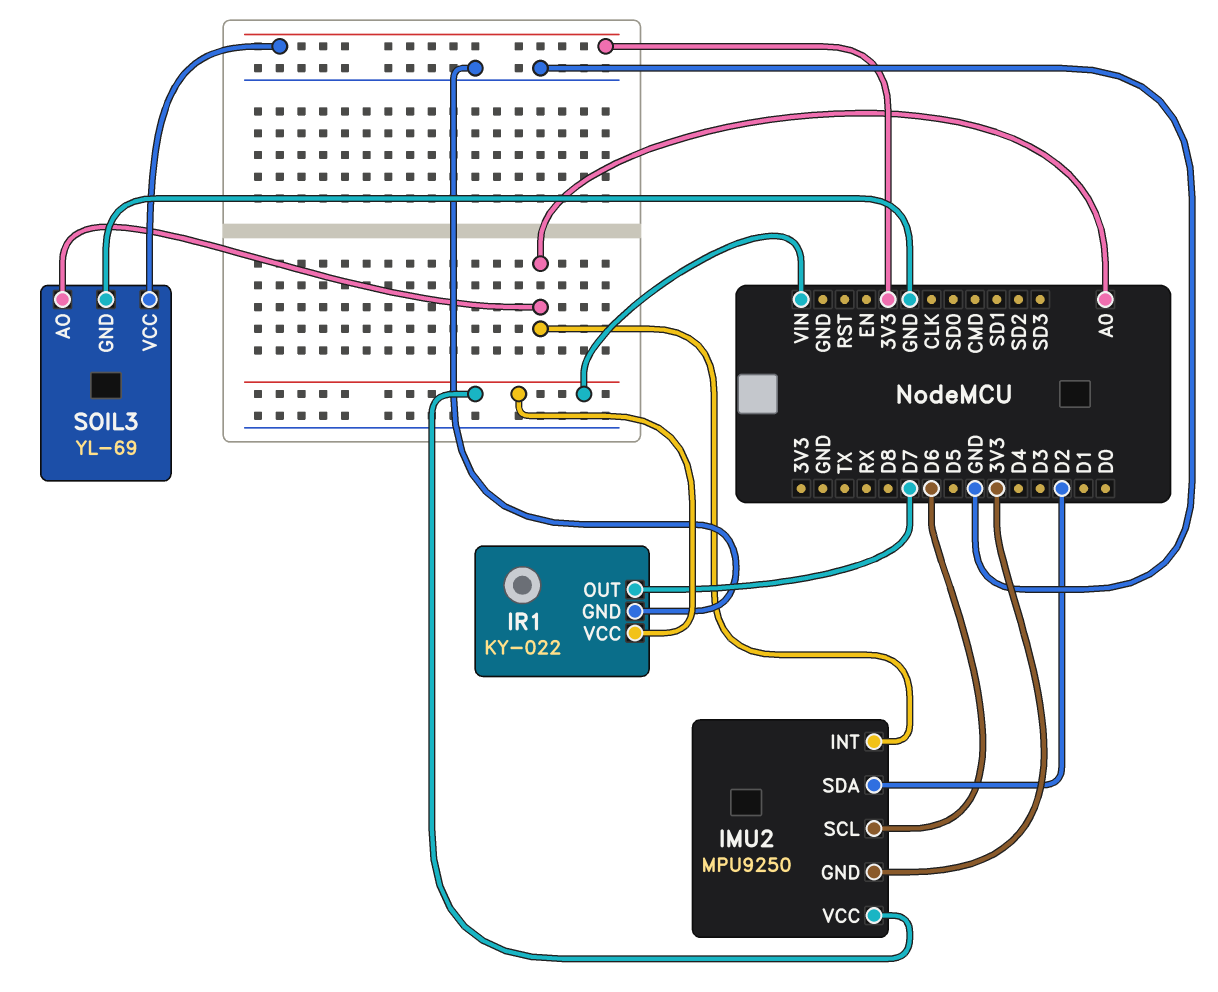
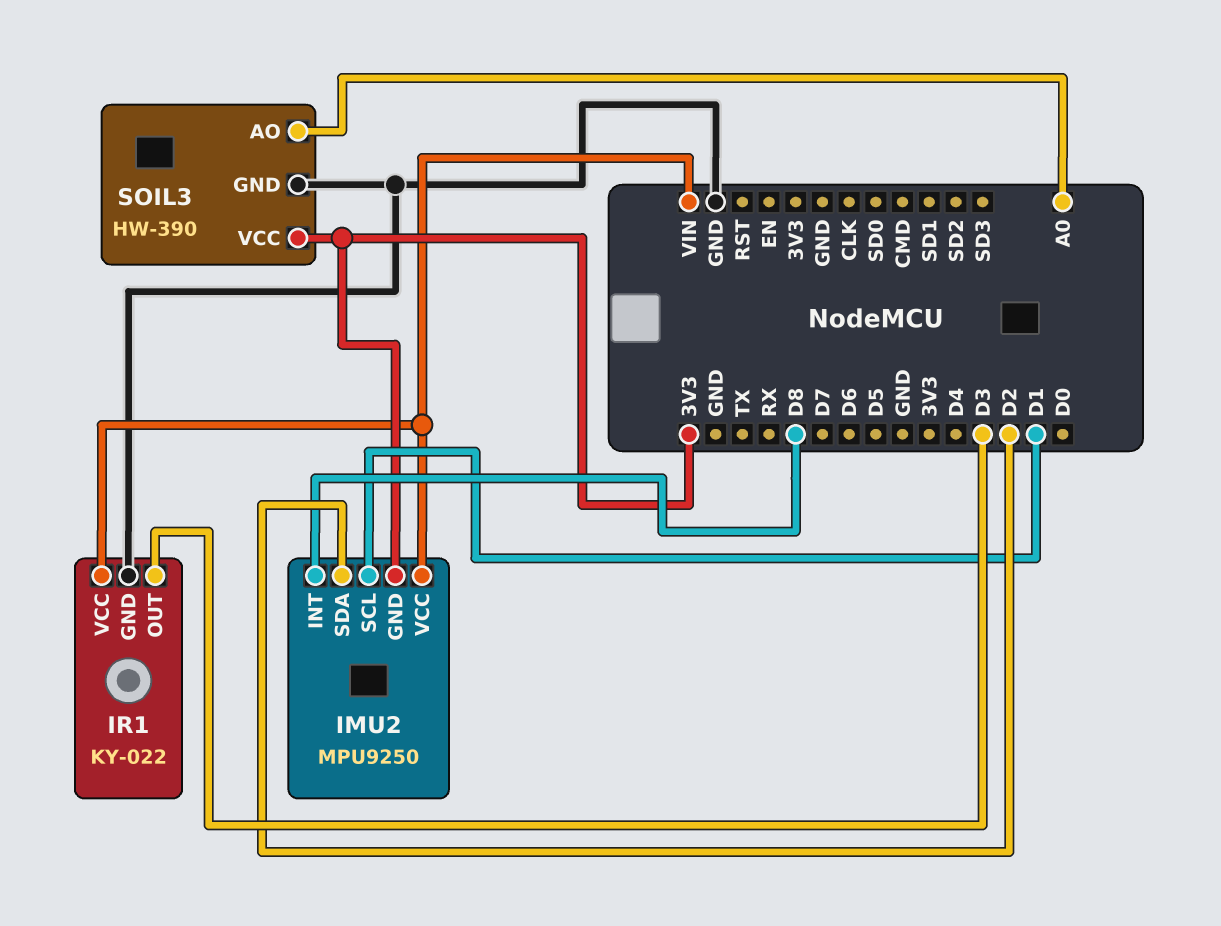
IMU2 pin INT: A0 -> D8
IMU2 pin SCL: D6 -> D1
IR1 pin OUT: D7 -> D3
SOIL3: YL-69 -> HW-390

